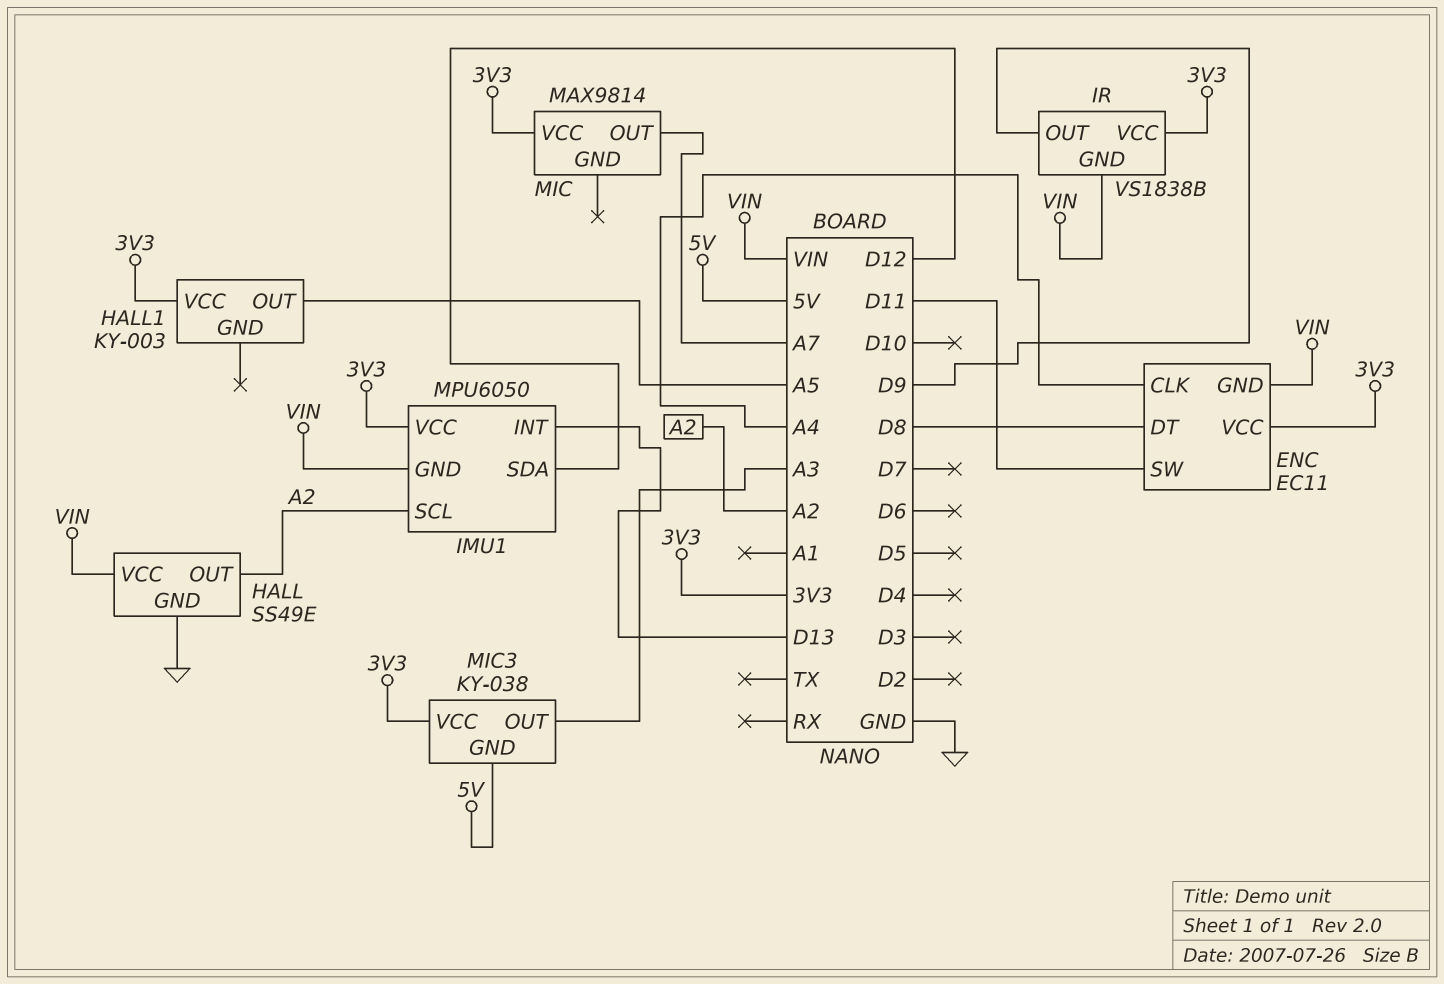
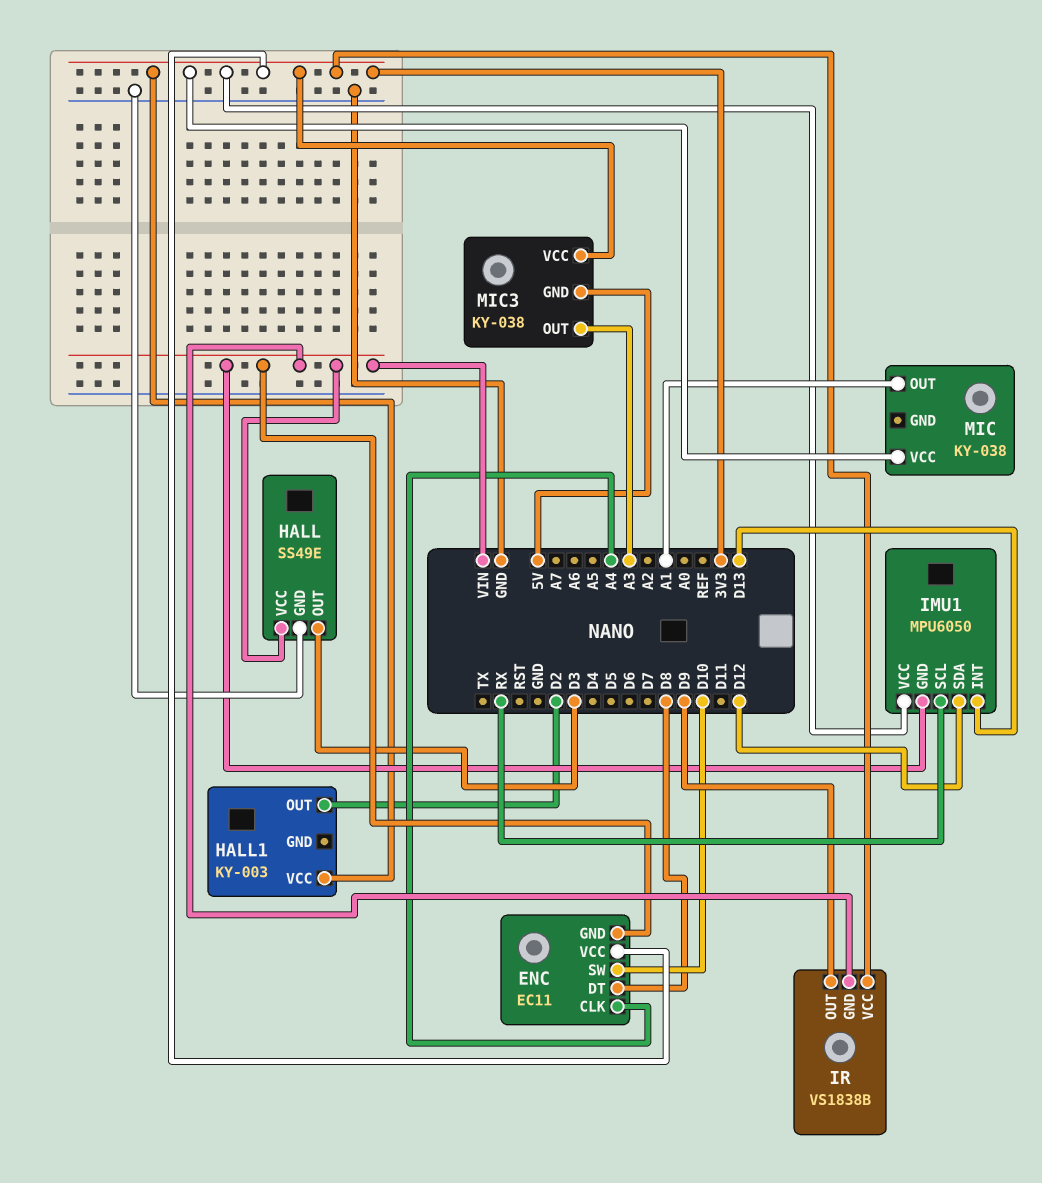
ENC pin SW: D11 -> D10
HALL pin OUT: A2 -> D3
HALL1 pin OUT: A5 -> D2
IMU1 pin SCL: A2 -> RX
MIC: MAX9814 -> KY-038
MIC pin OUT: A7 -> A1

